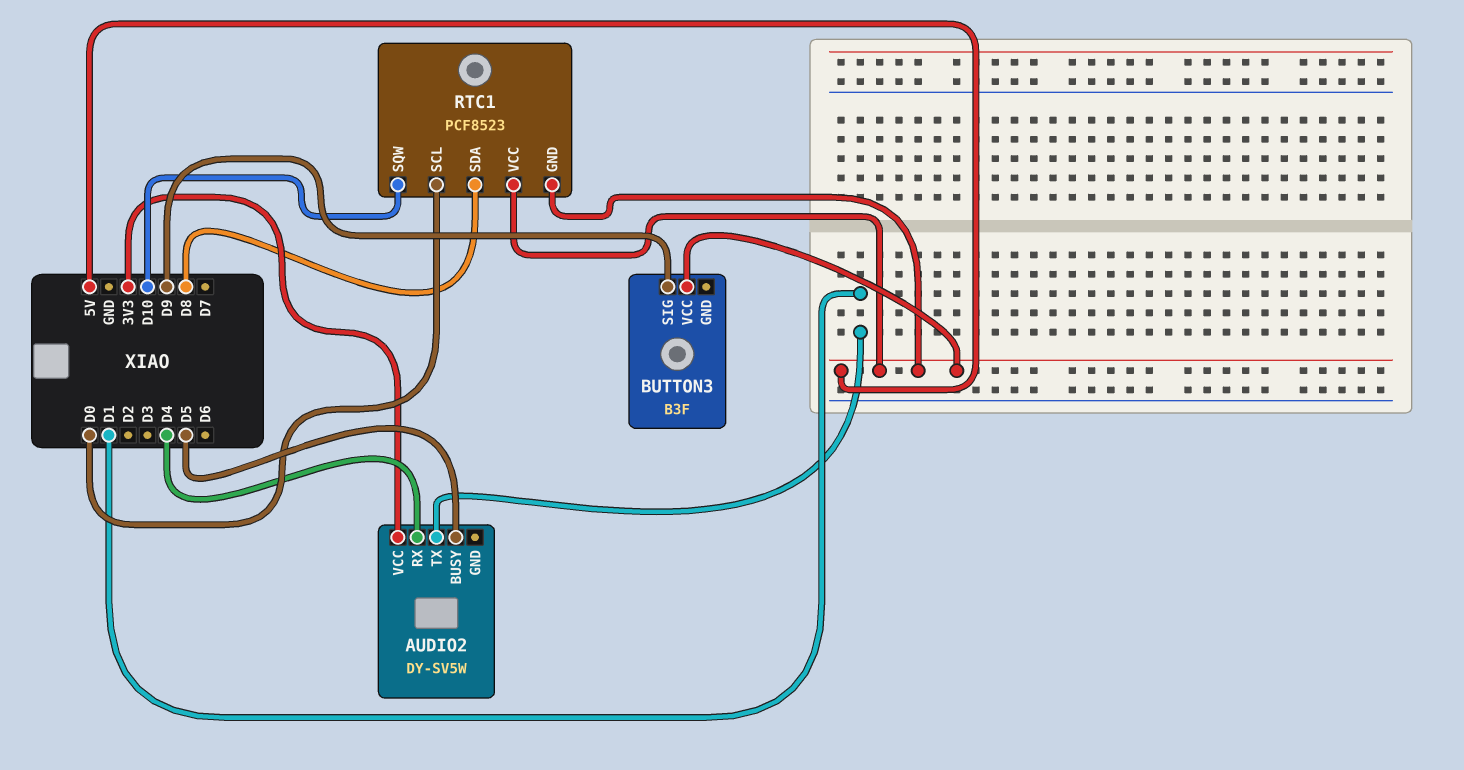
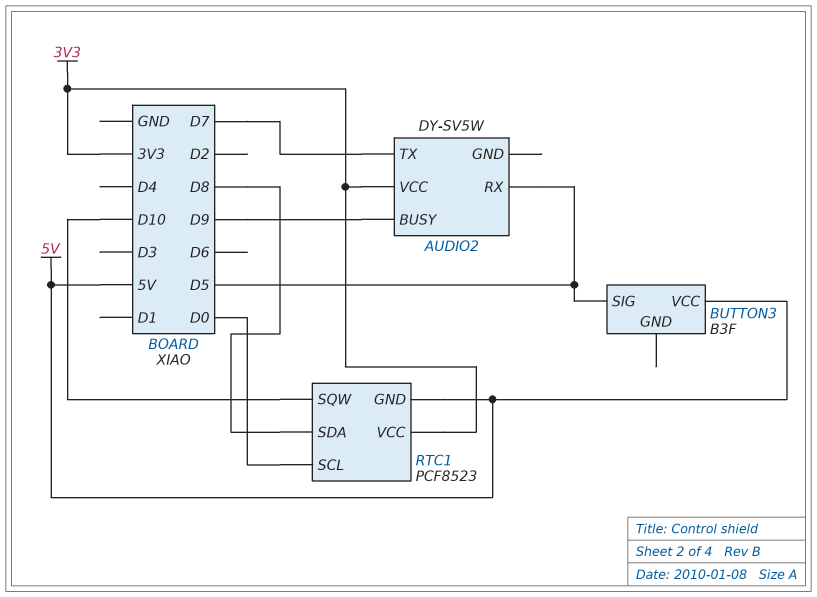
AUDIO2 pin BUSY: D5 -> D9
AUDIO2 pin RX: D4 -> D5
AUDIO2 pin TX: D1 -> D7
BUTTON3 pin SIG: D9 -> D5
RTC1 pin VCC: 5V -> 3V3

